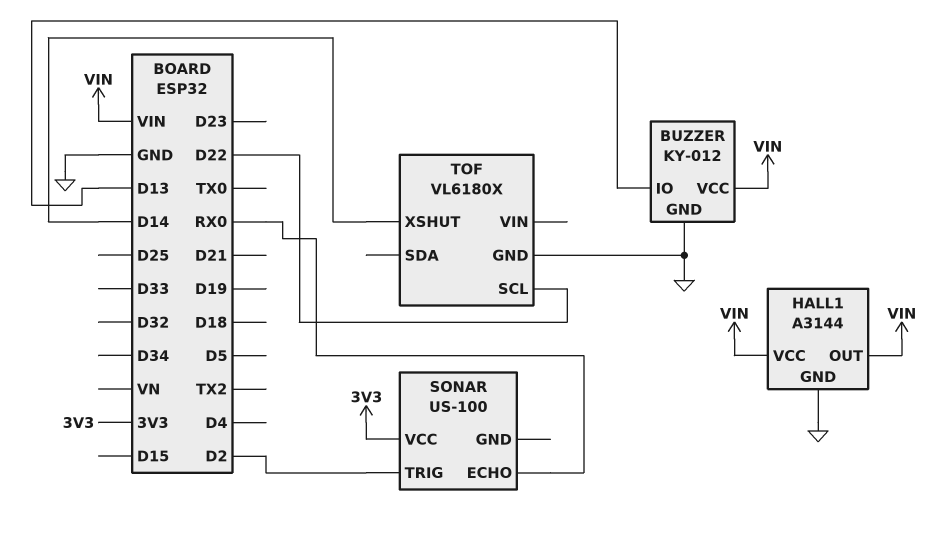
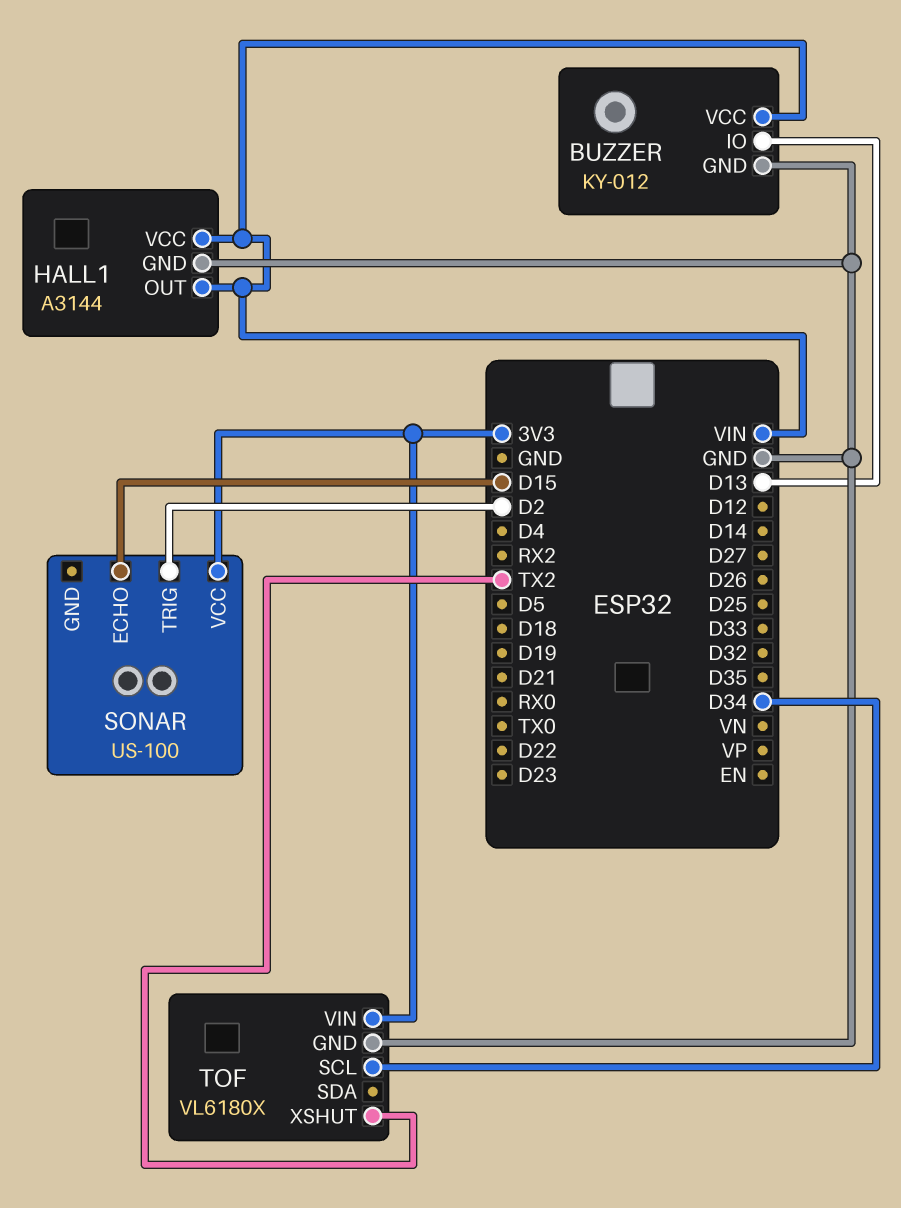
SONAR pin ECHO: RX0 -> D15
TOF pin SCL: D22 -> D34
TOF pin VIN: none -> 3V3
TOF pin XSHUT: D14 -> TX2

